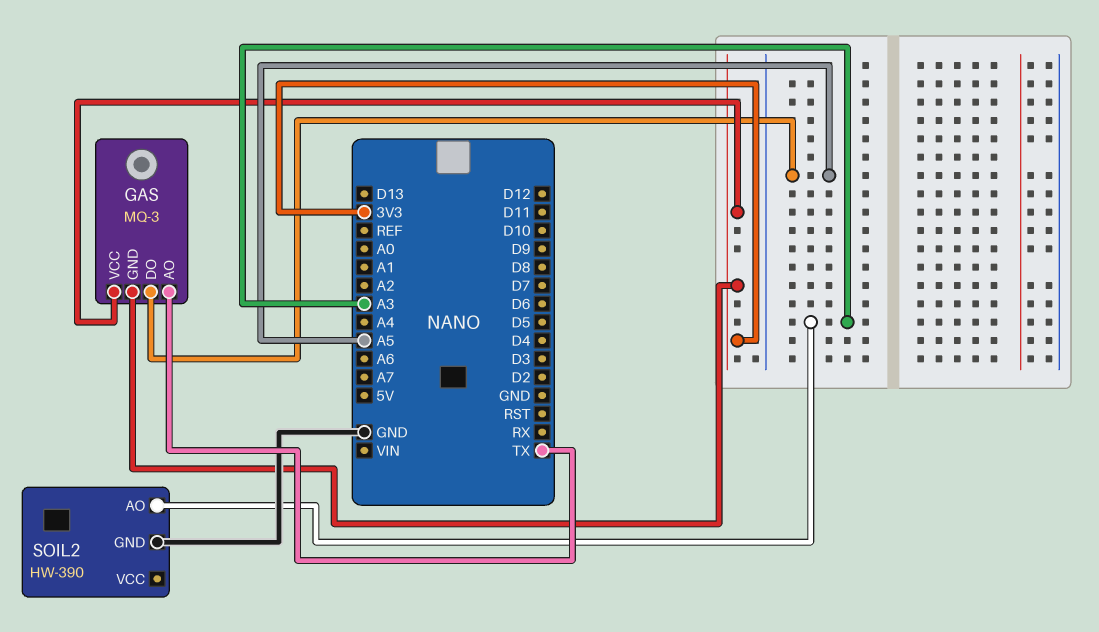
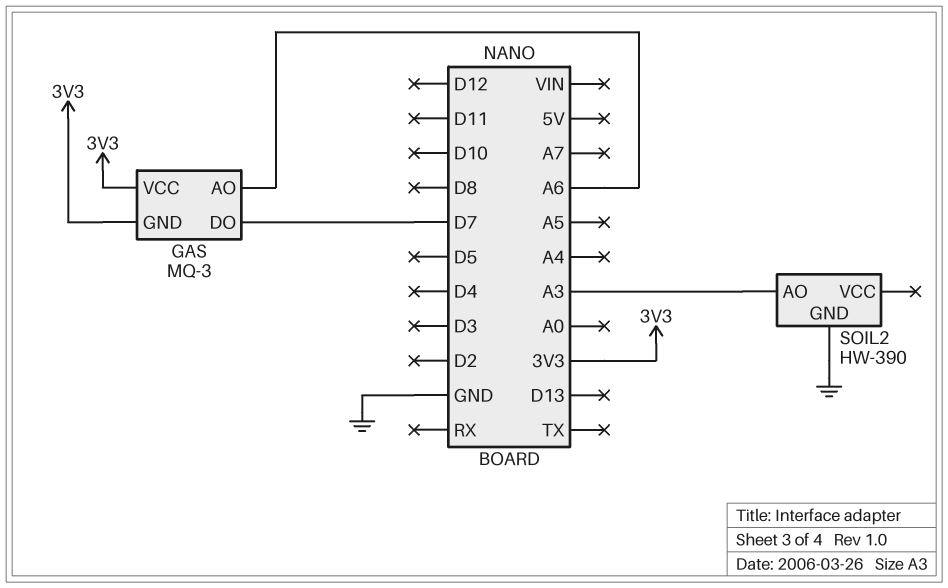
GAS pin AO: TX -> A6
GAS pin DO: A5 -> D7

